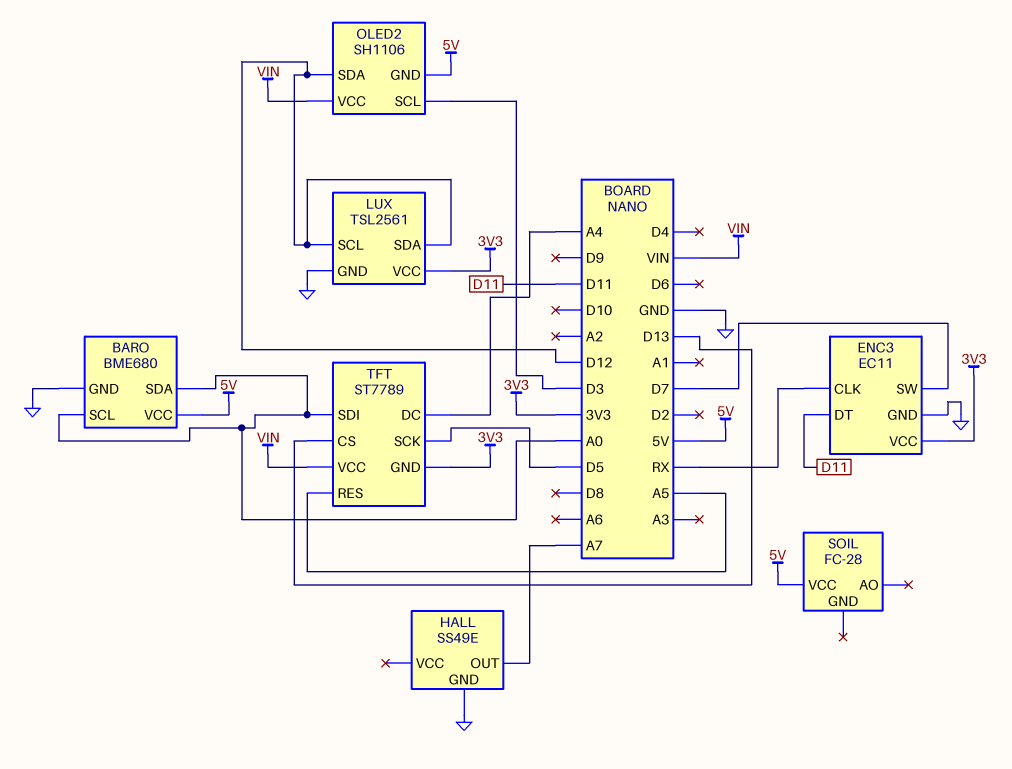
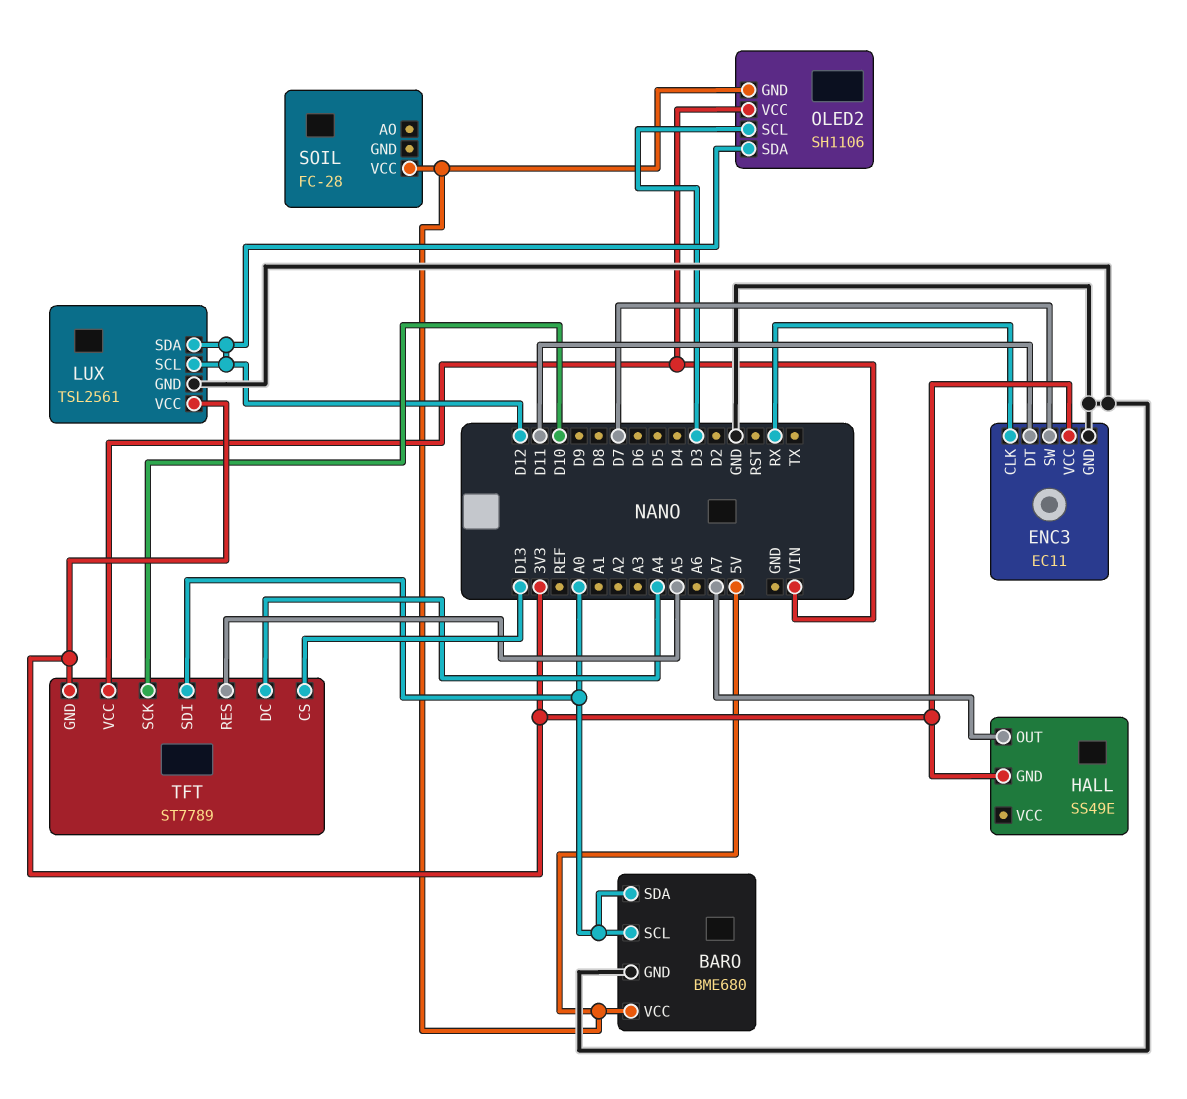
HALL pin GND: GND -> 3V3
TFT pin SCK: D5 -> D10

